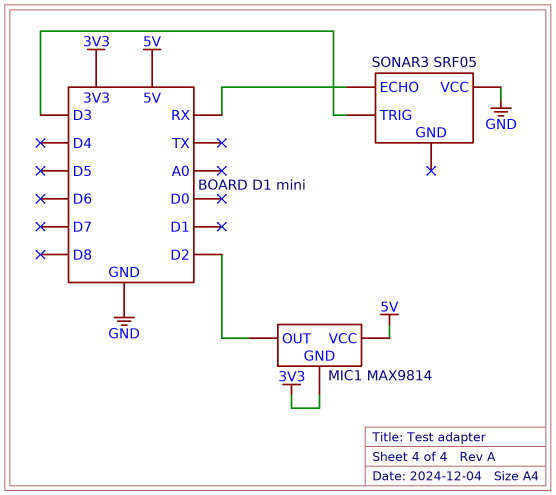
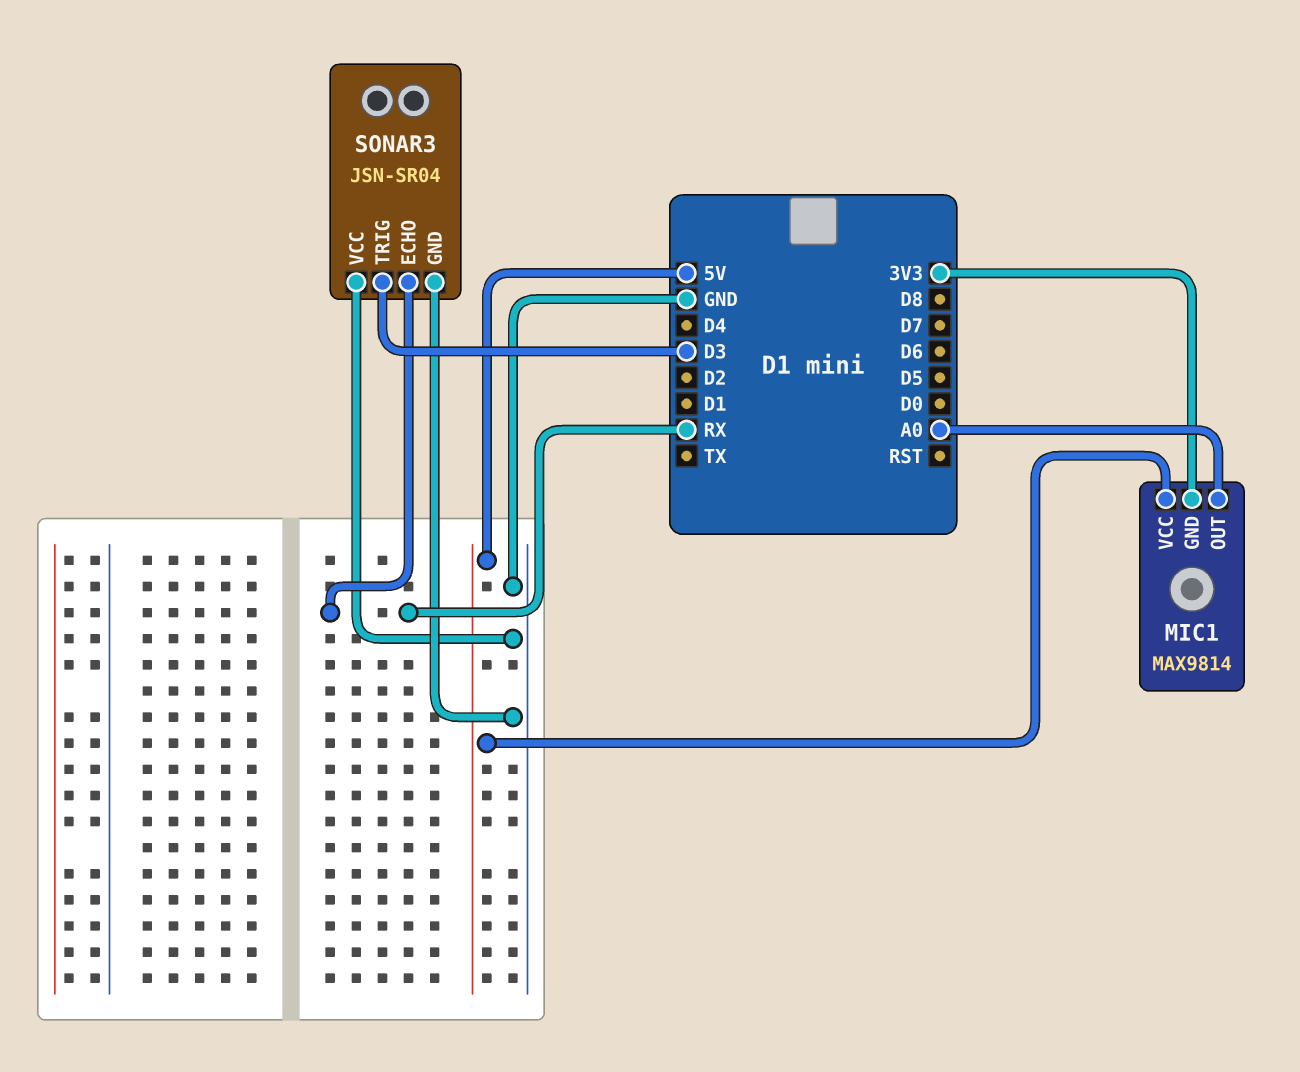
MIC1 pin OUT: D2 -> A0
SONAR3: SRF05 -> JSN-SR04
SONAR3 pin GND: none -> GND

